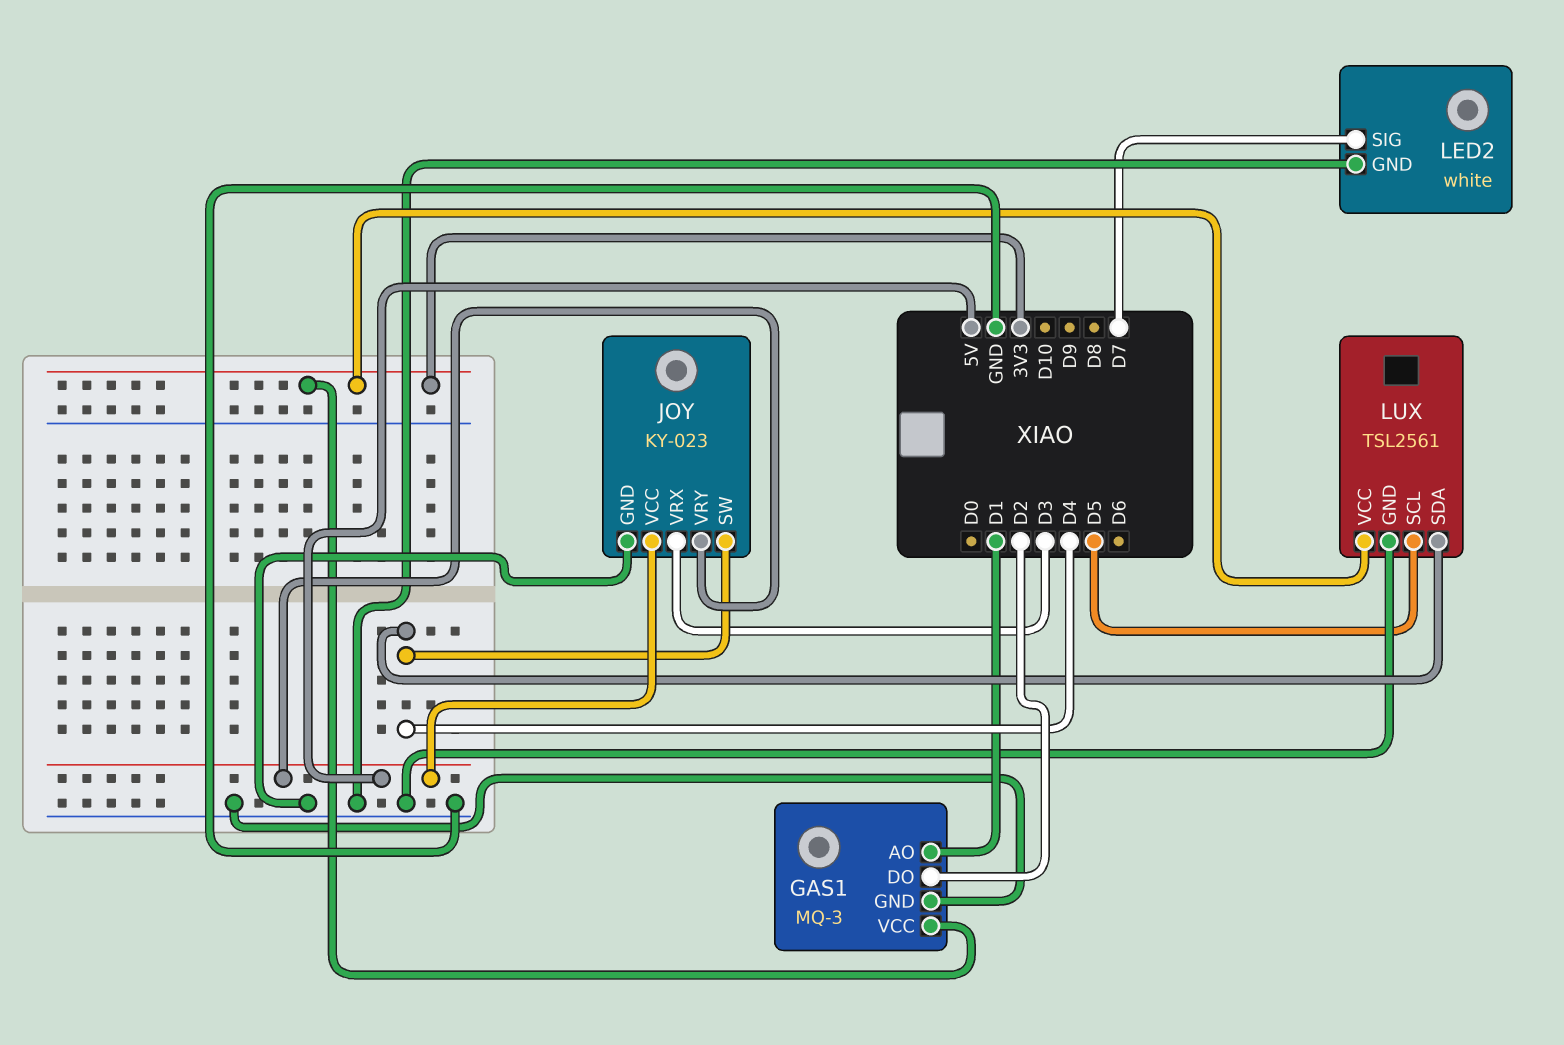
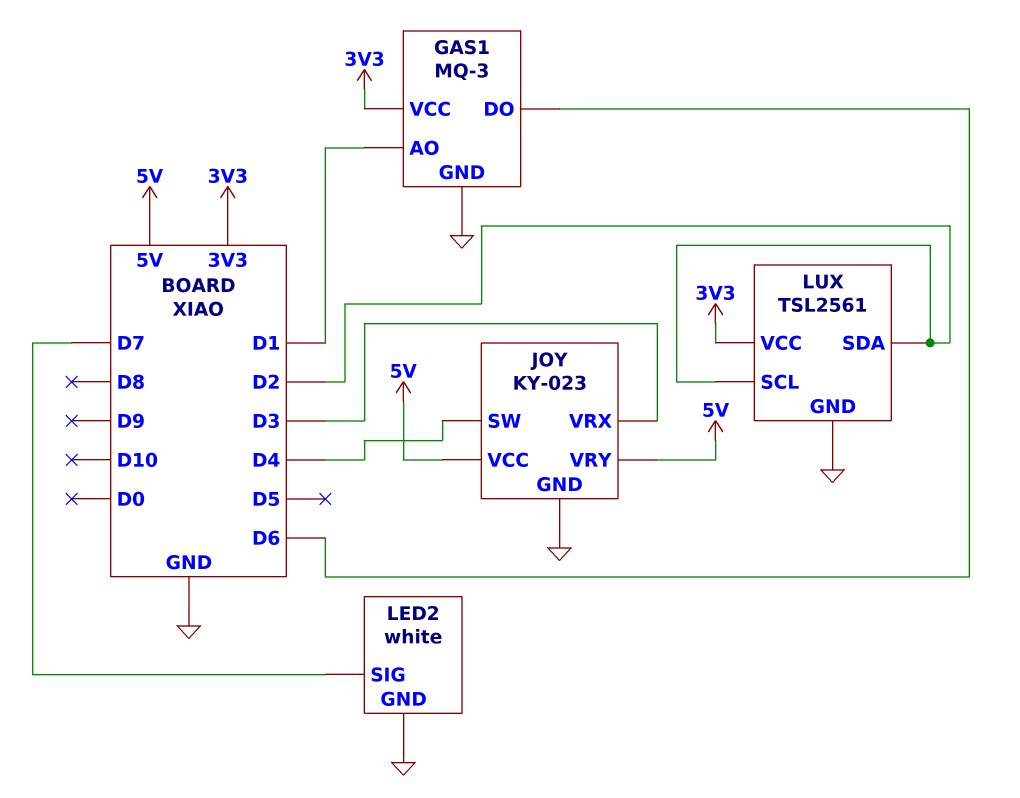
GAS1 pin DO: D2 -> D6
LUX pin SCL: D5 -> D2
LUX pin SDA: D4 -> D2

